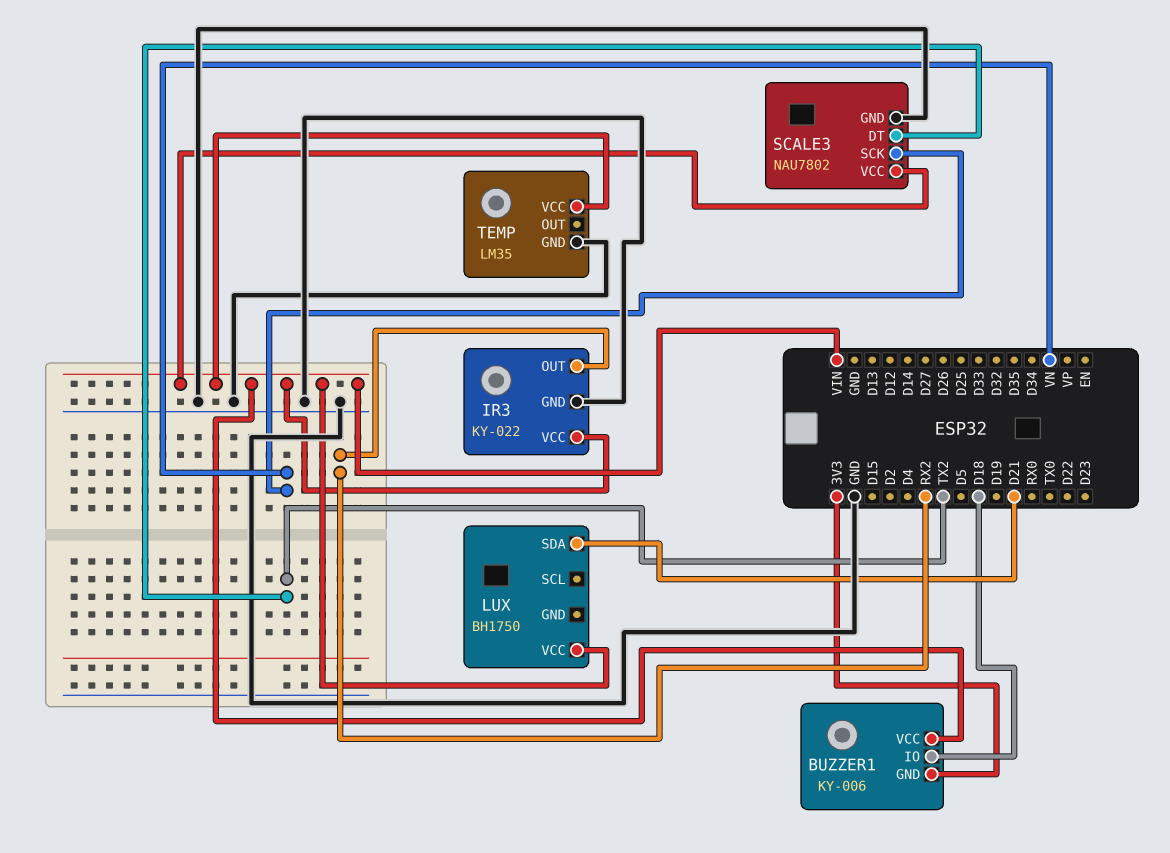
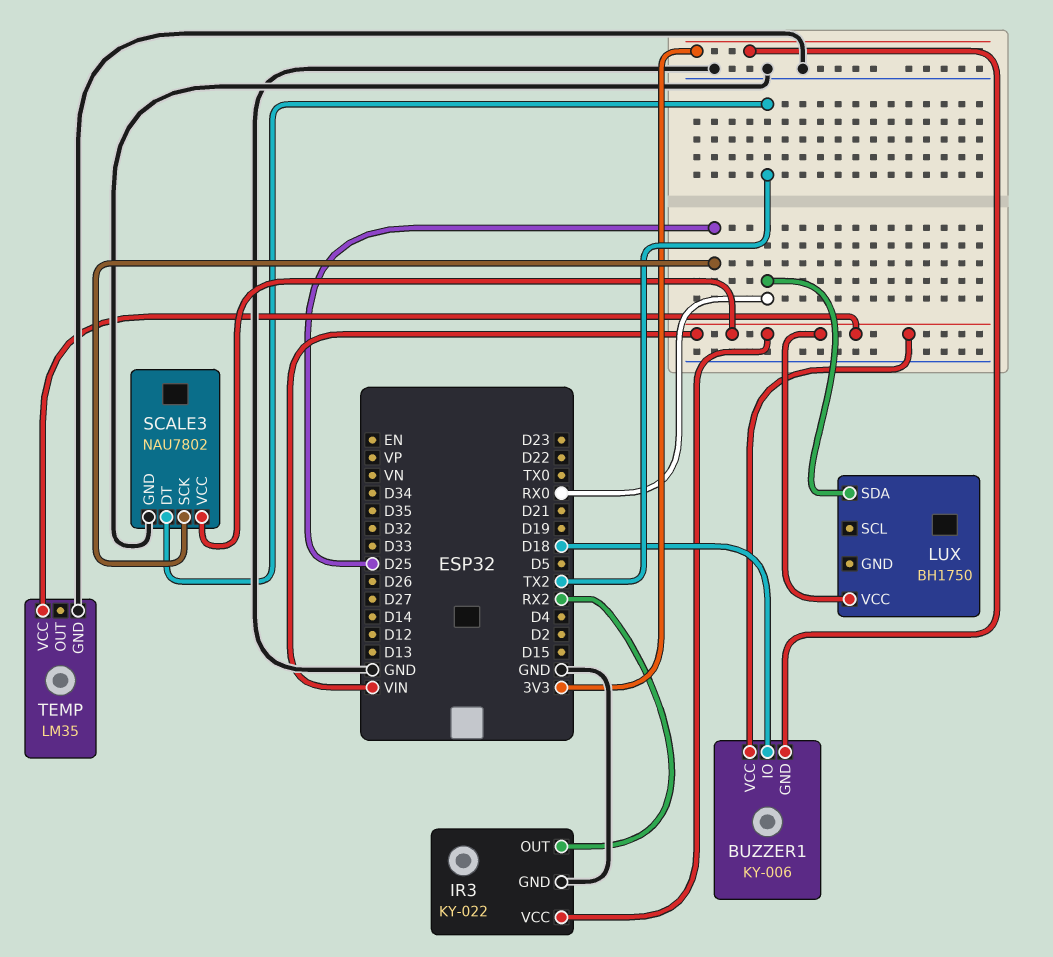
LUX pin SDA: D21 -> RX0
SCALE3 pin SCK: VN -> D25

